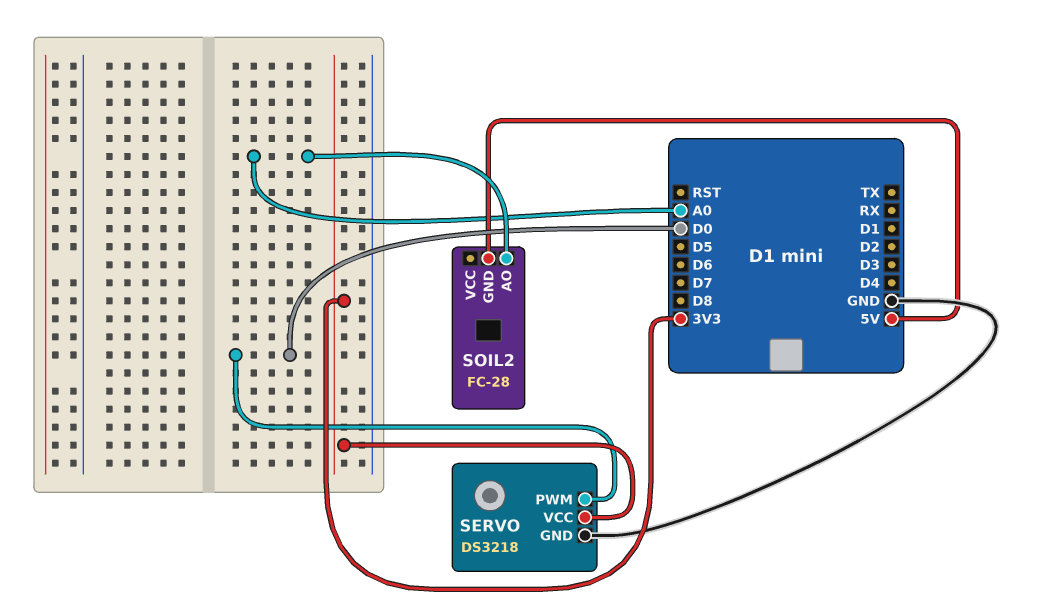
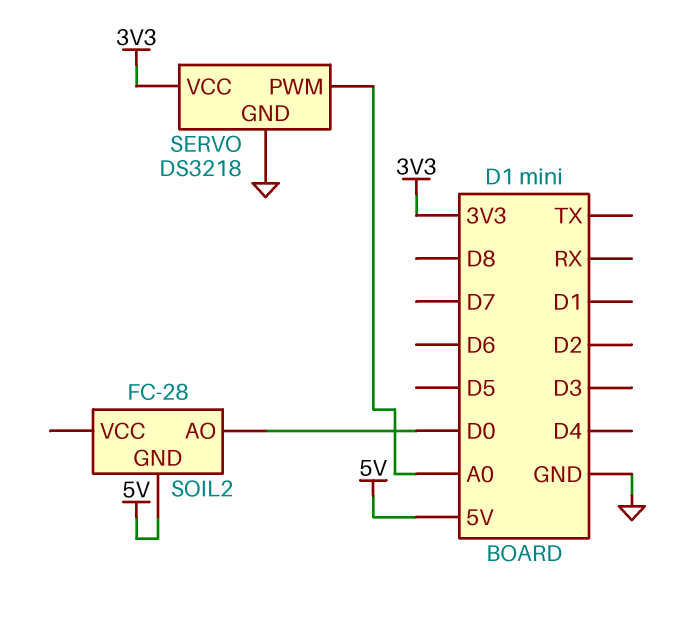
SERVO pin PWM: D0 -> A0
SOIL2 pin AO: A0 -> D0

